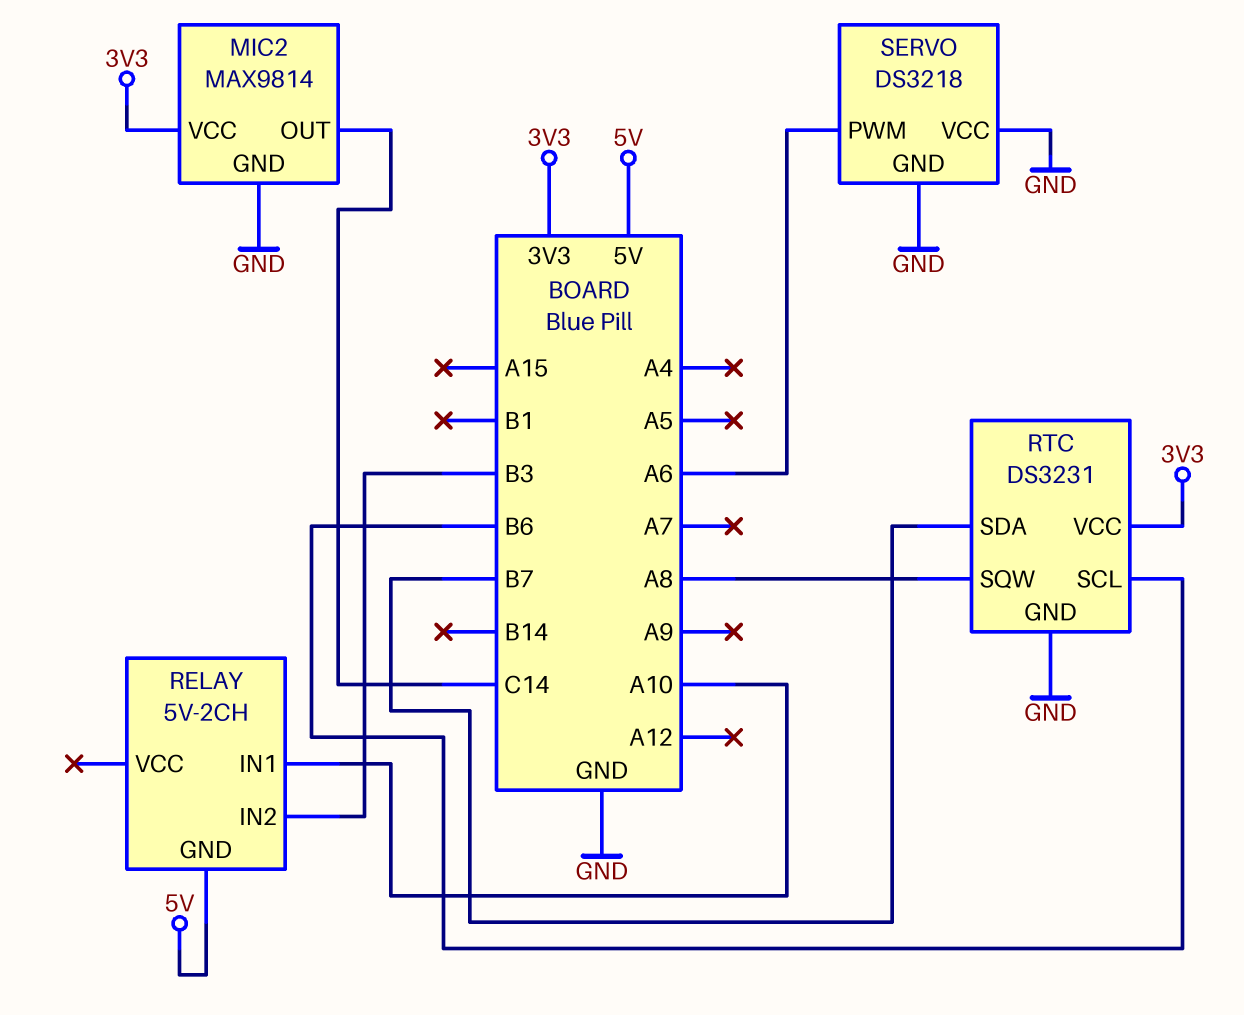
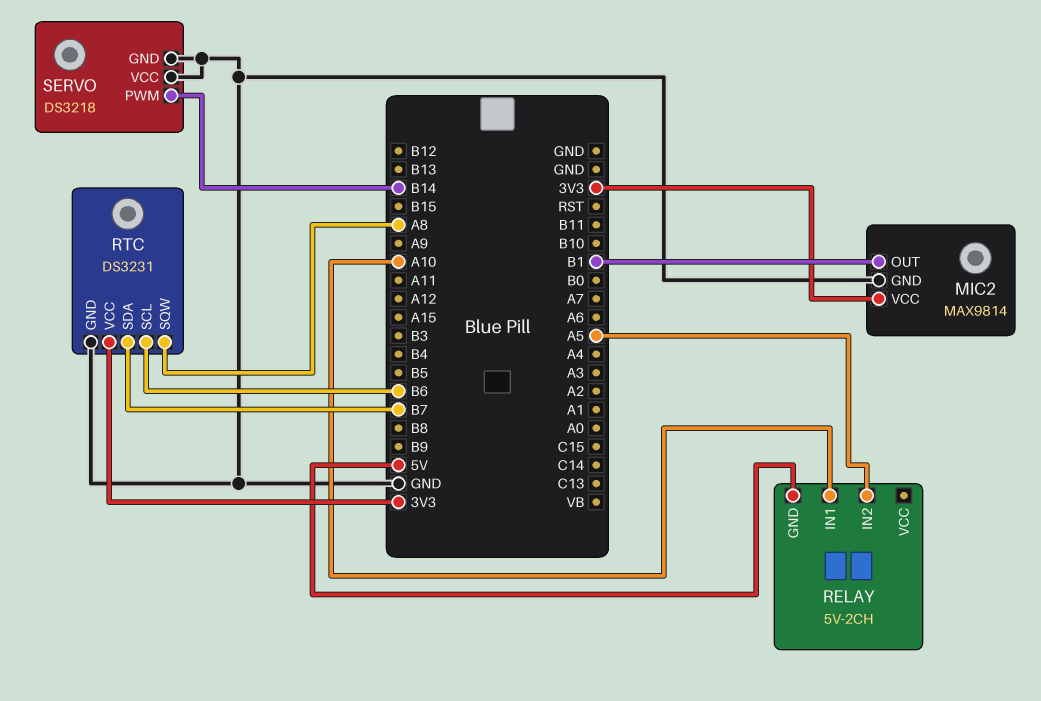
MIC2 pin OUT: C14 -> B1
RELAY pin IN2: B3 -> A5
SERVO pin PWM: A6 -> B14

